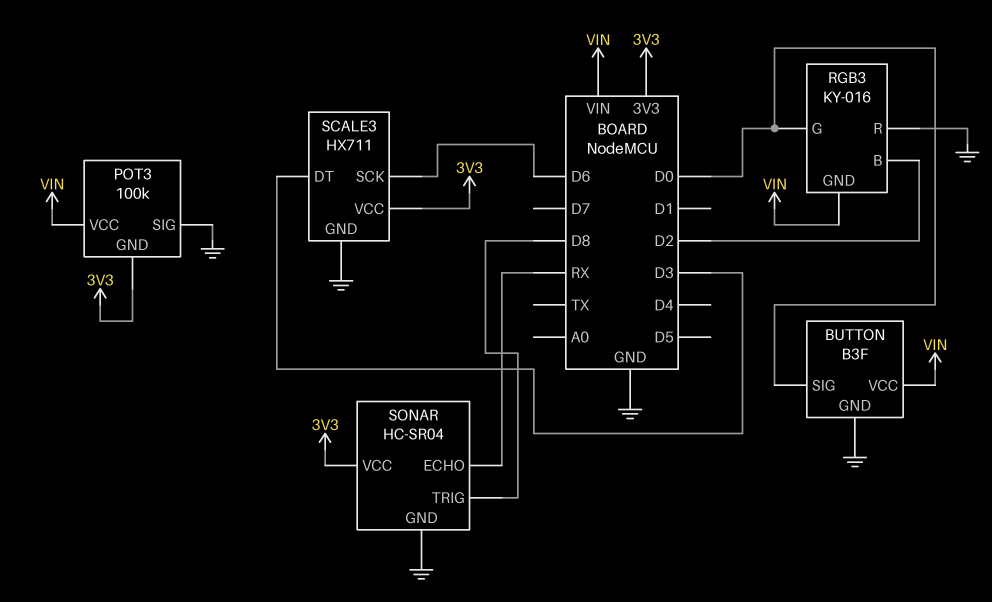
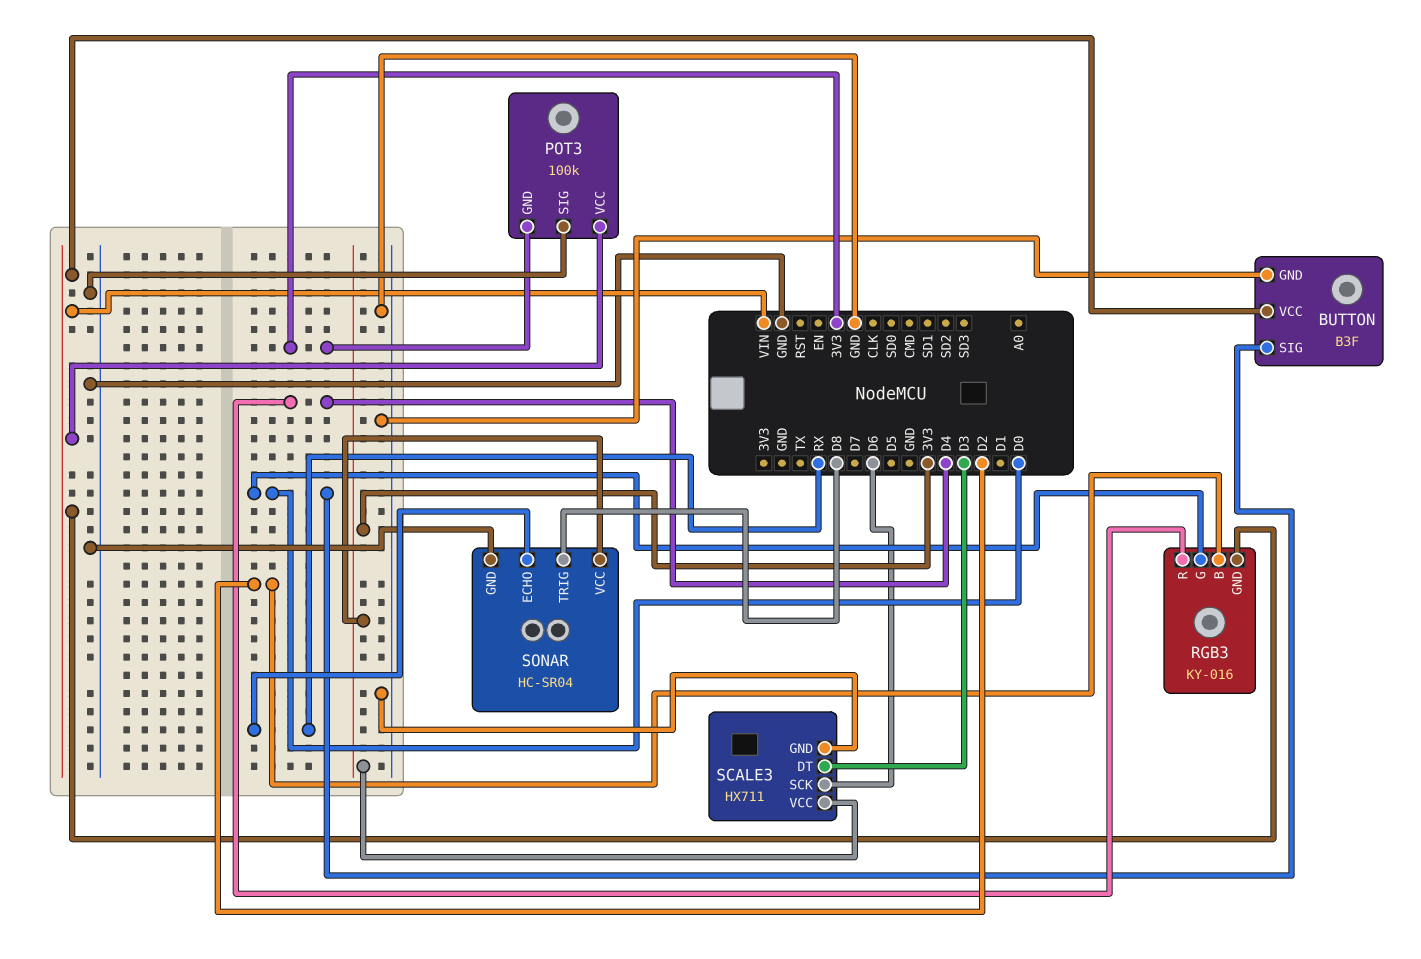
RGB3 pin R: GND -> D4

